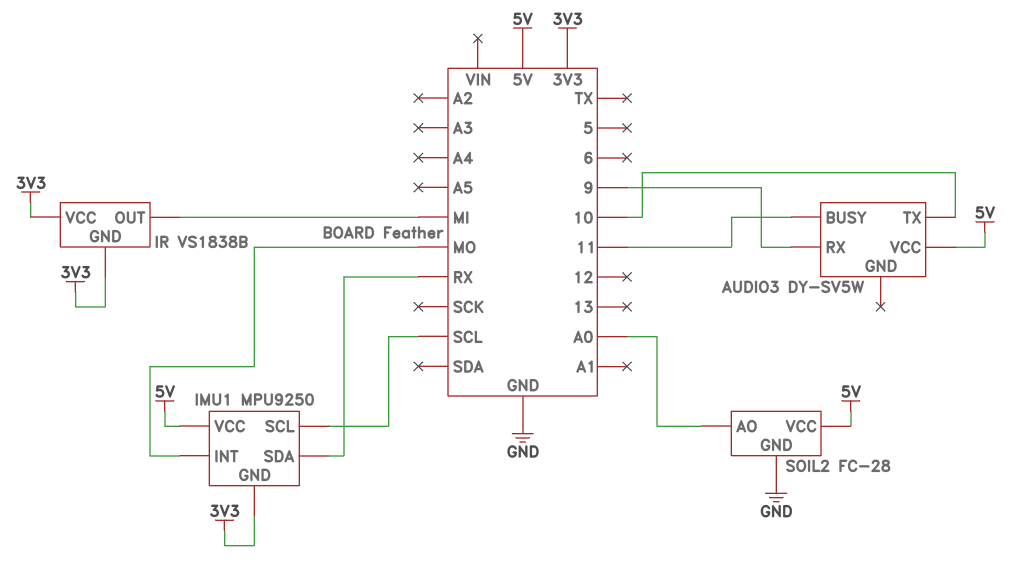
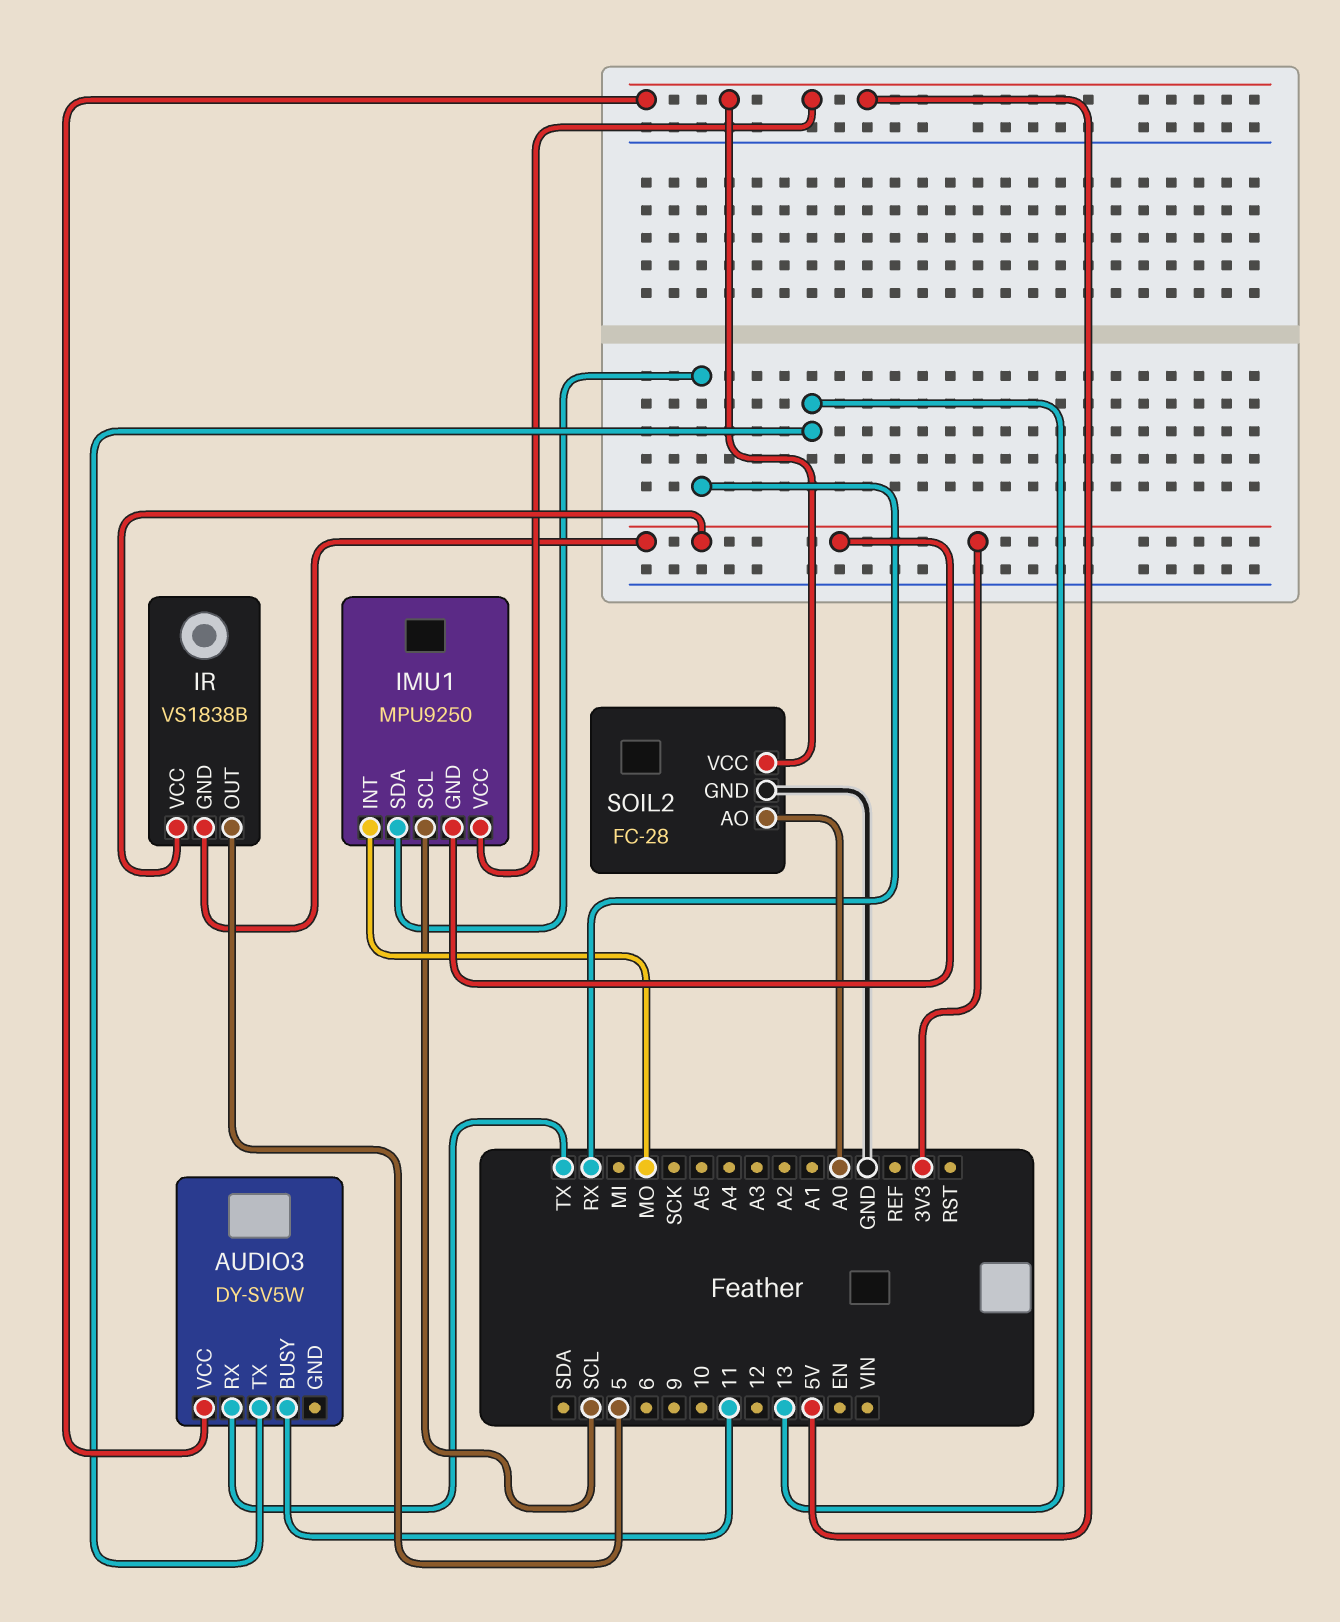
AUDIO3 pin RX: 9 -> TX
AUDIO3 pin TX: 10 -> 13
IR pin OUT: MI -> 5

